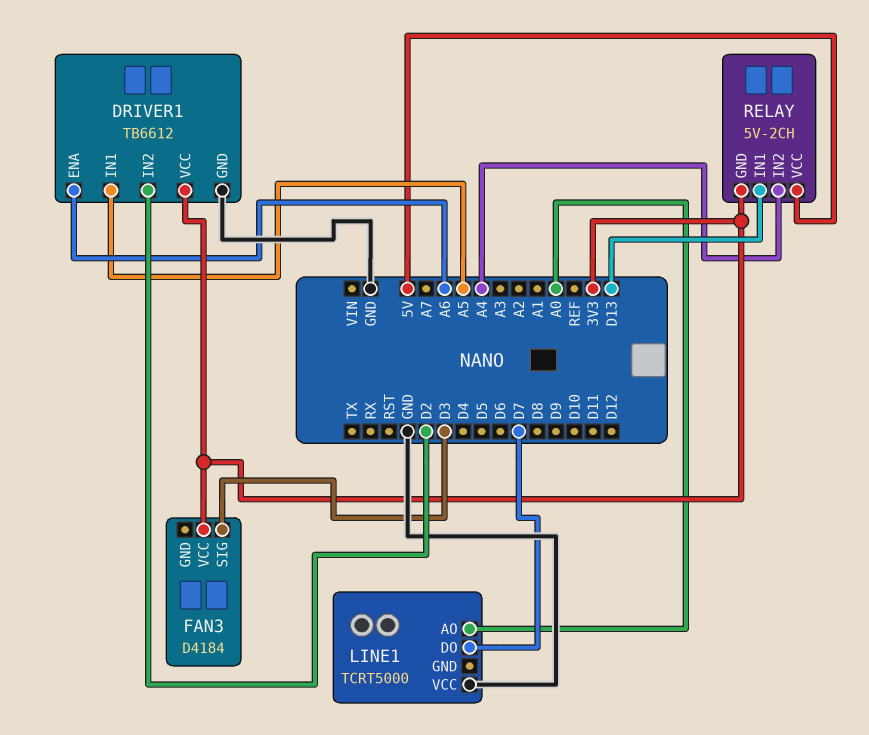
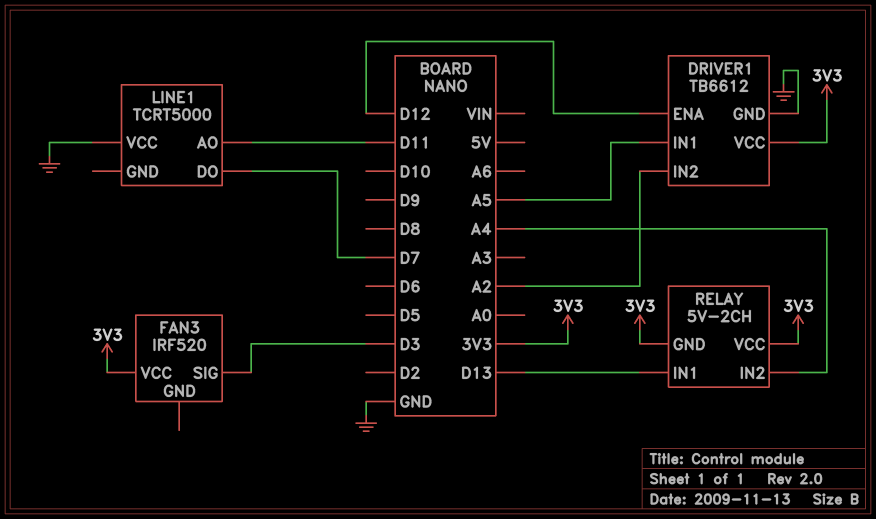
DRIVER1 pin ENA: A6 -> D12
DRIVER1 pin IN2: D2 -> A2
FAN3: D4184 -> IRF520
LINE1 pin AO: A0 -> D11
RELAY pin VCC: 5V -> 3V3

